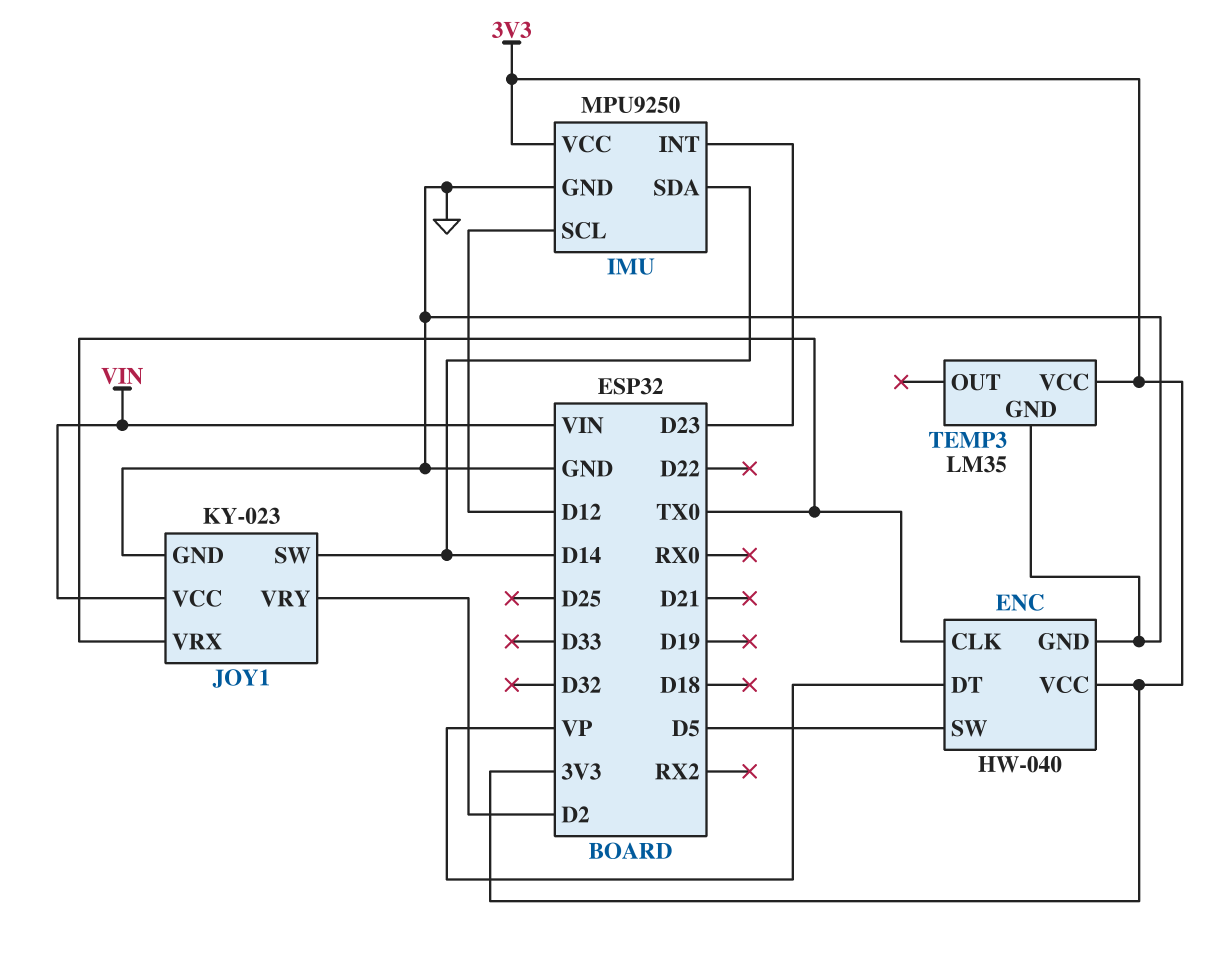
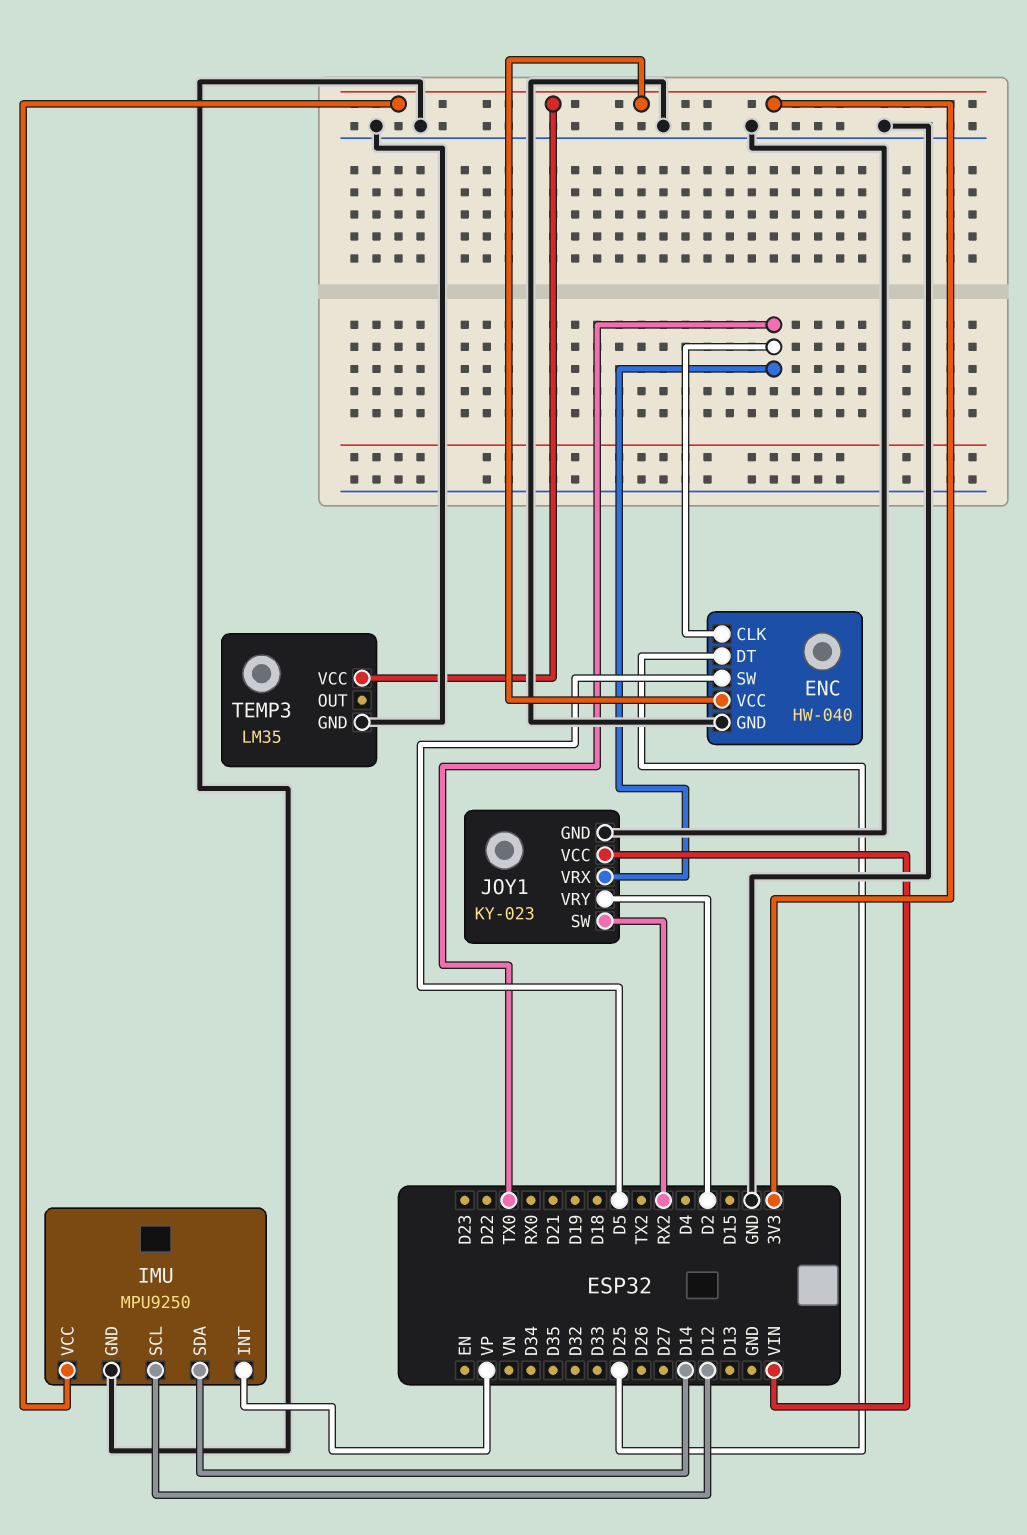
ENC pin DT: VP -> D25
IMU pin INT: D23 -> VP
JOY1 pin SW: D14 -> RX2

